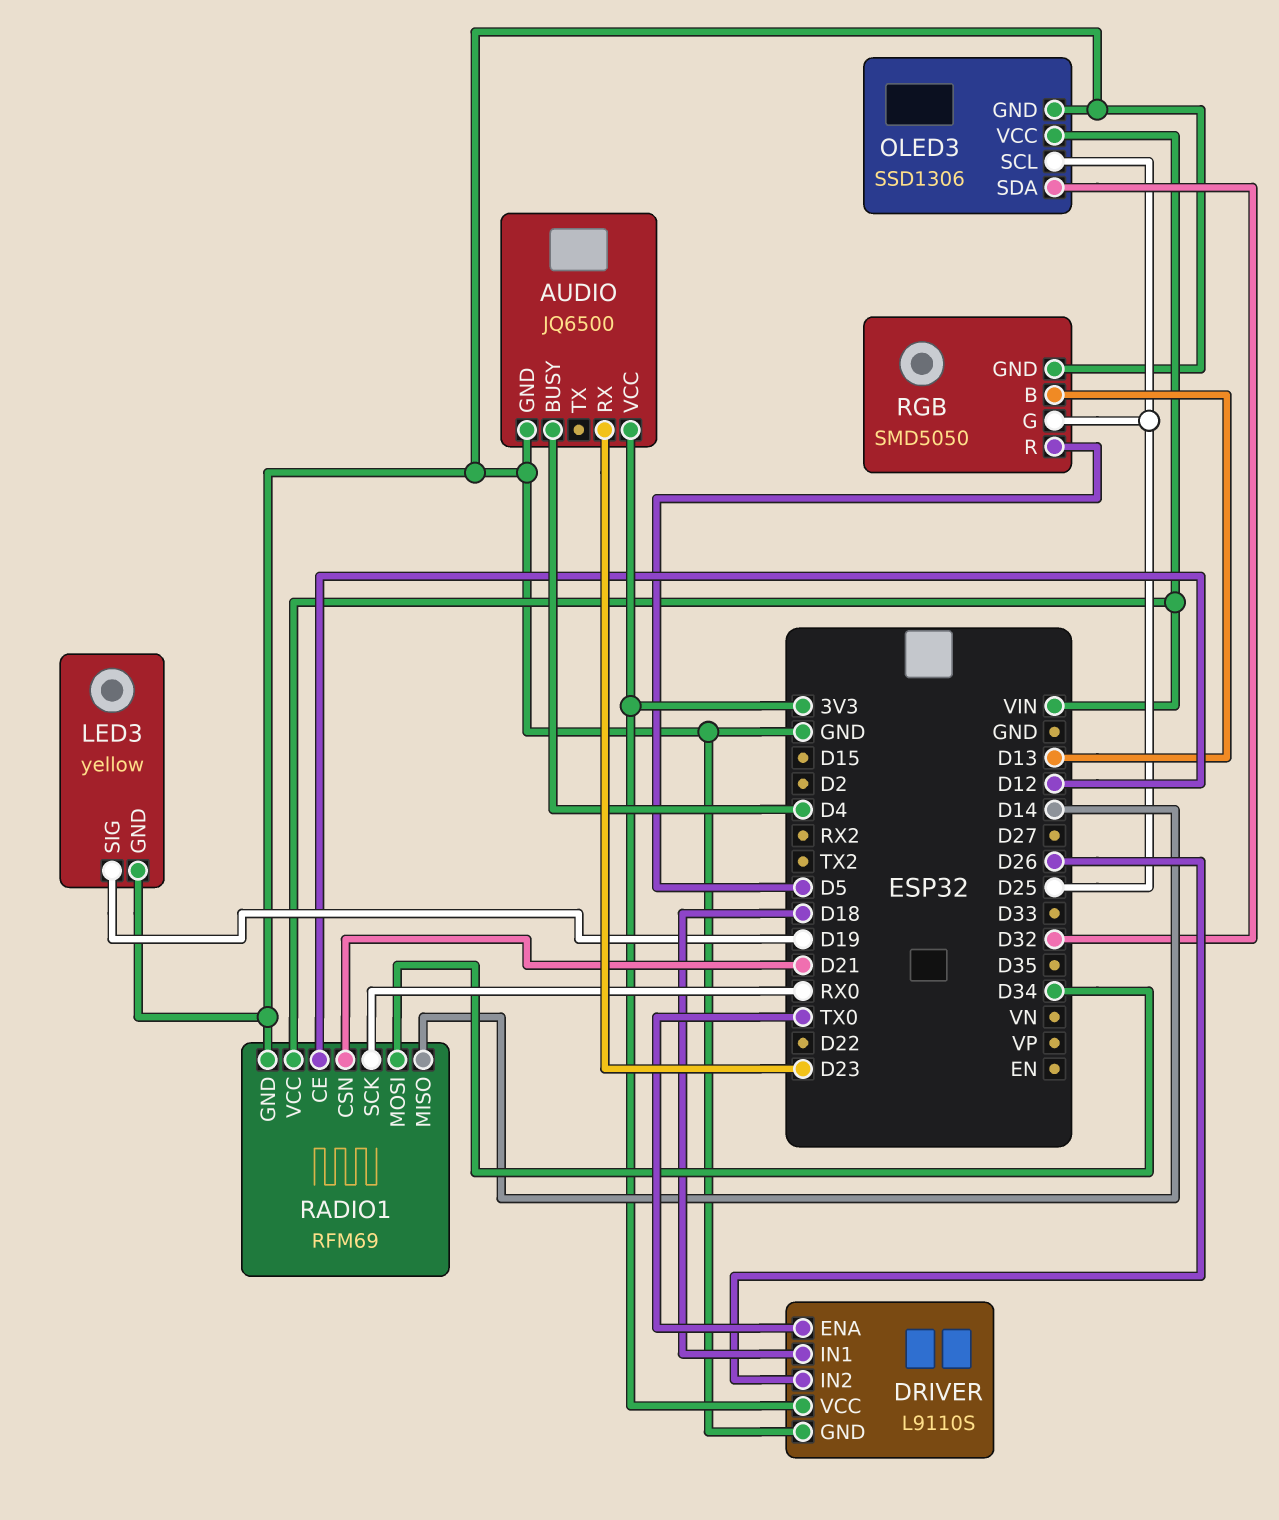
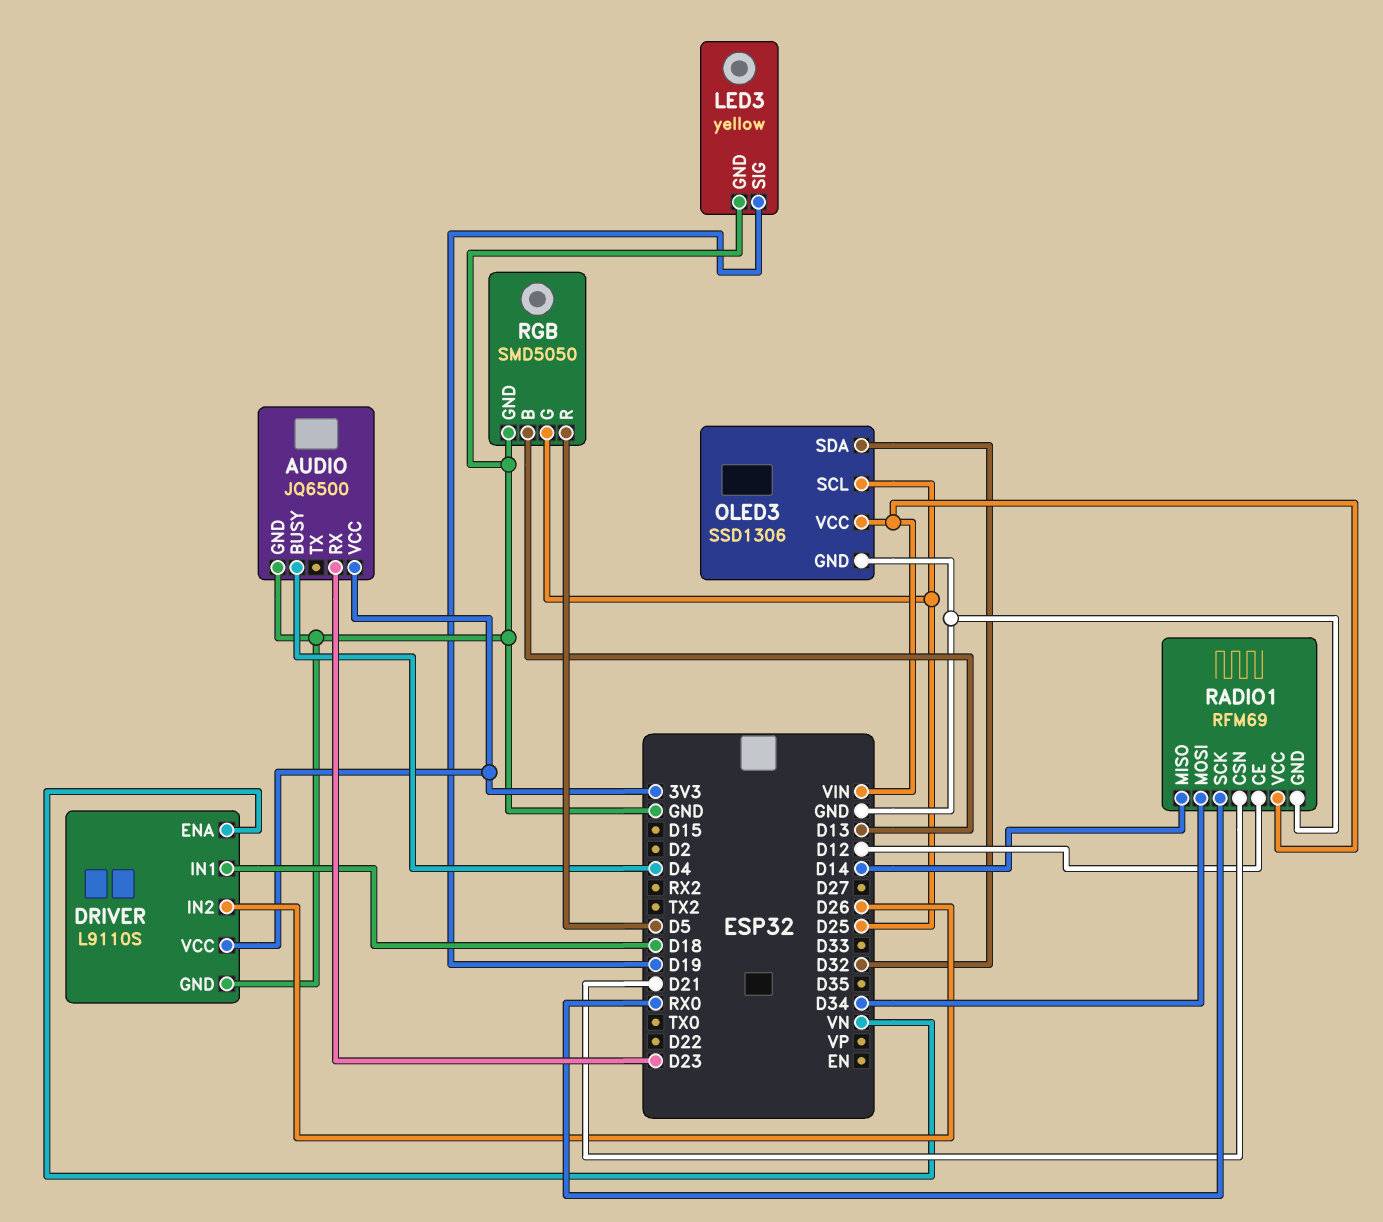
DRIVER pin ENA: TX0 -> VN

